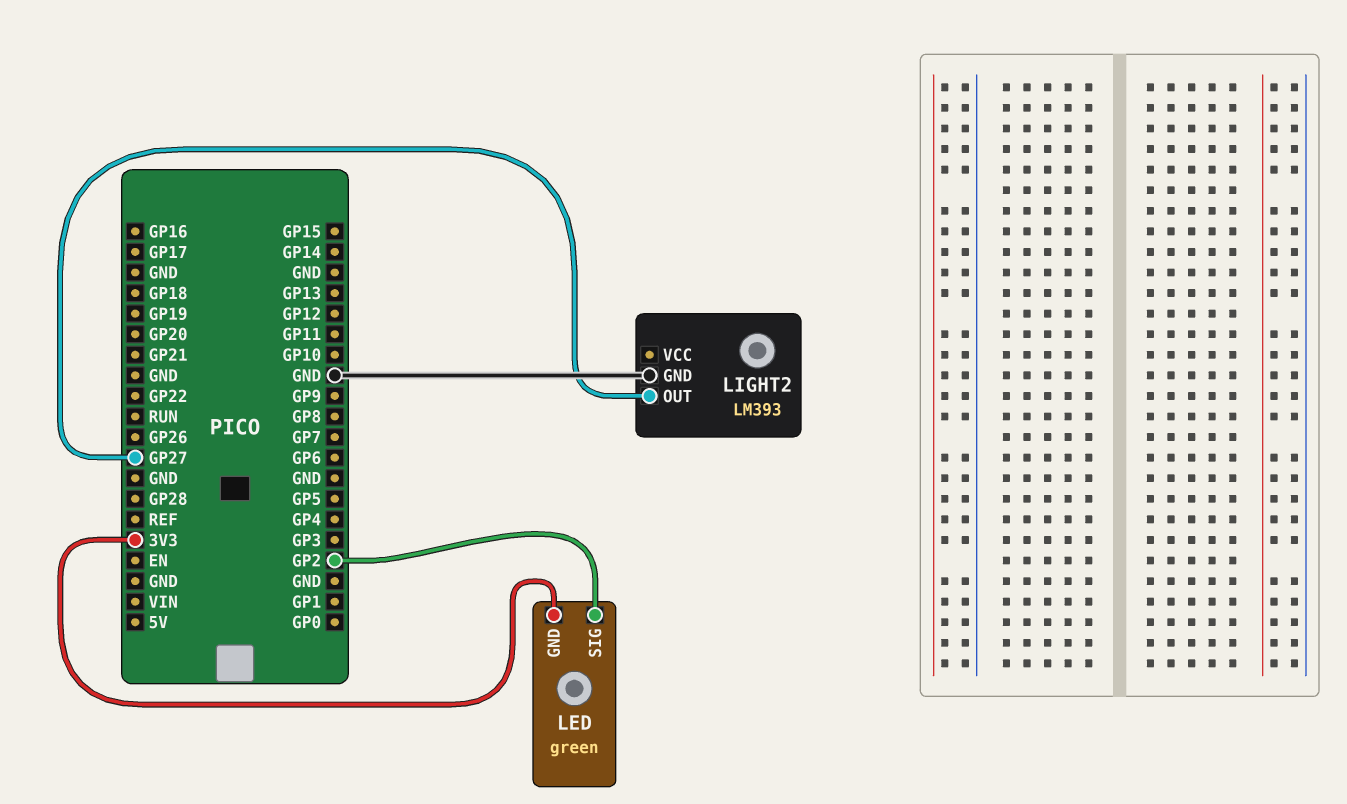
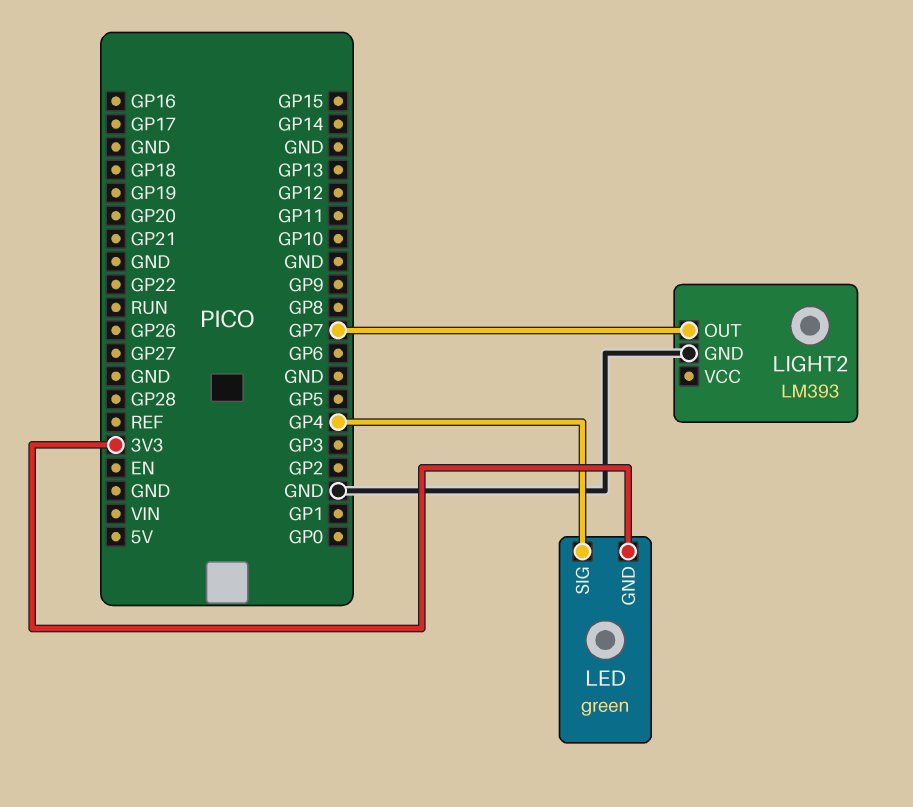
LED pin SIG: GP2 -> GP4
LIGHT2 pin OUT: GP27 -> GP7

